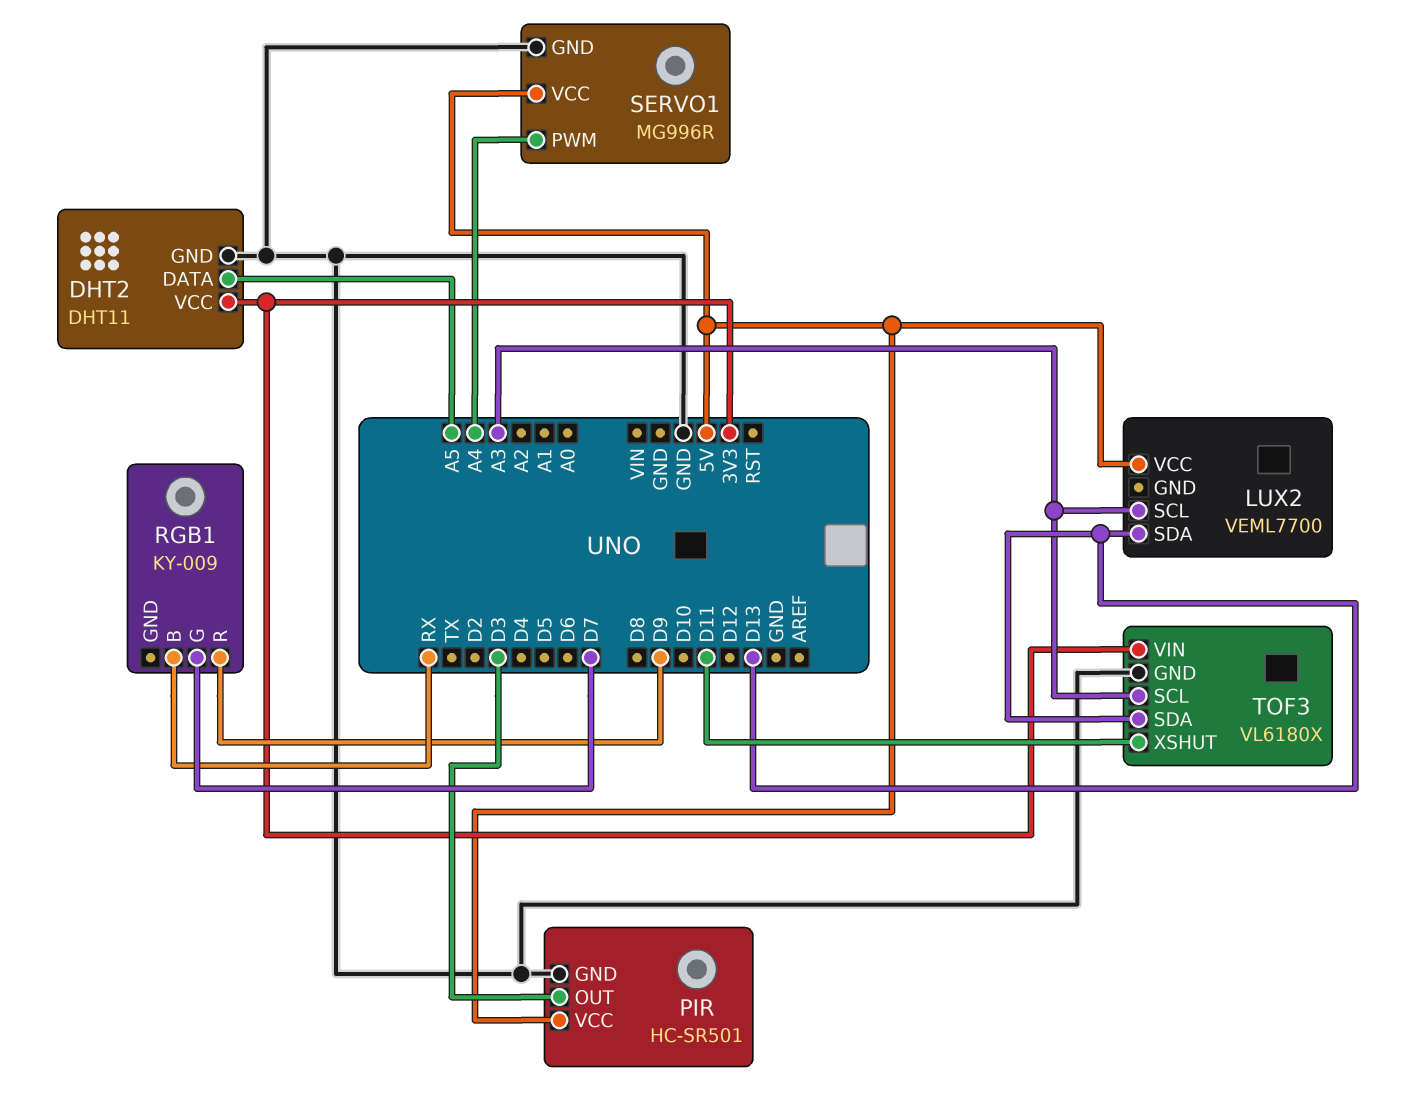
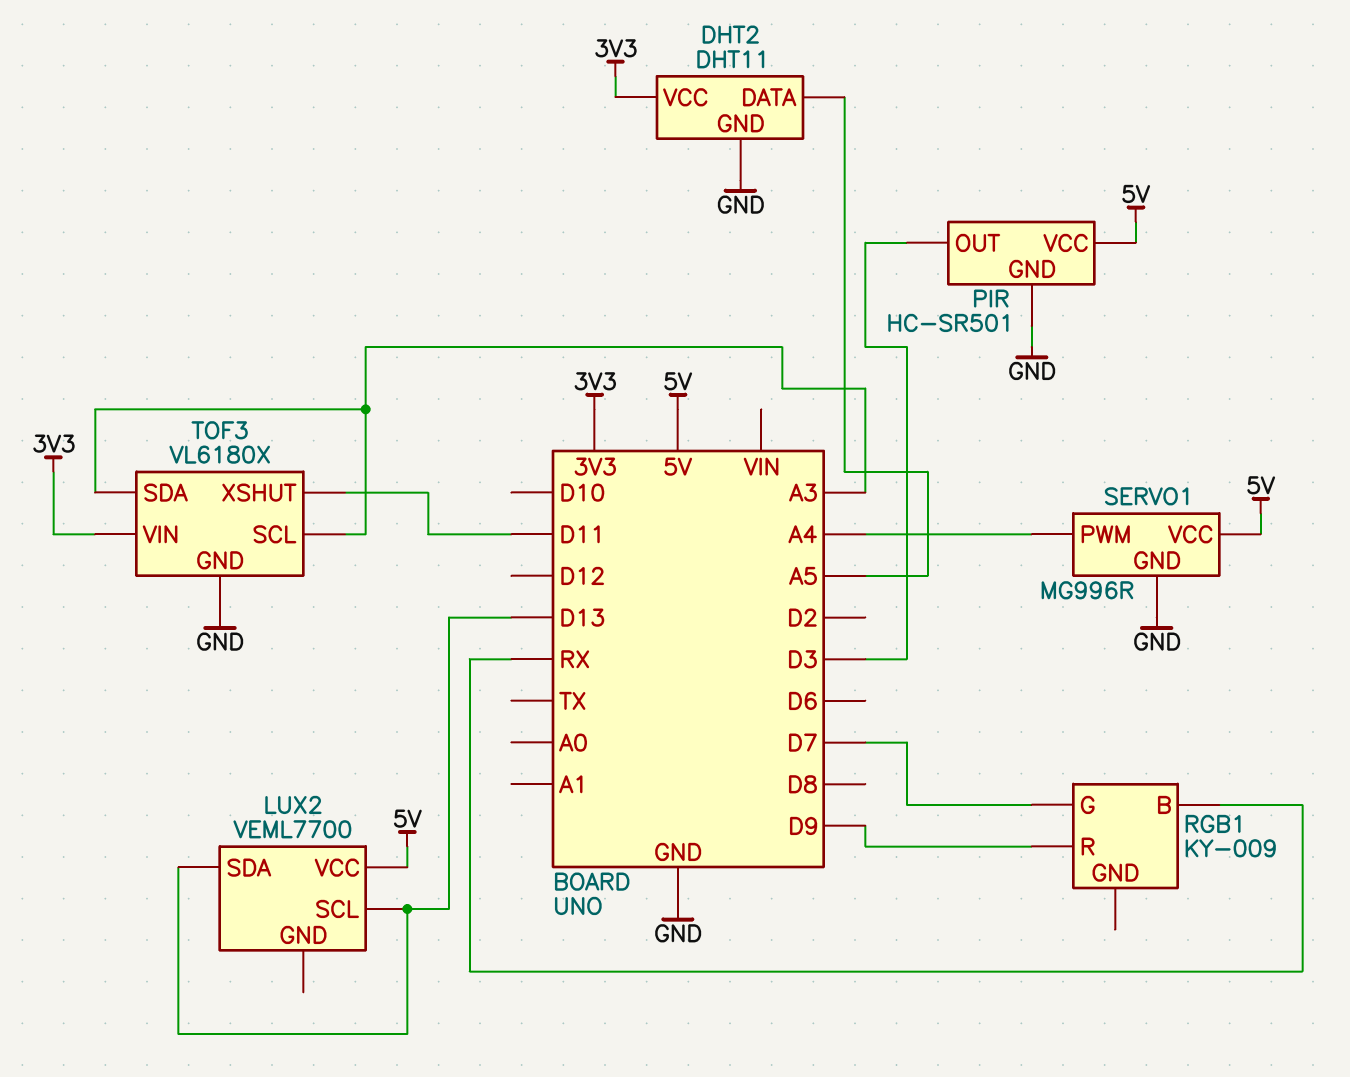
LUX2 pin SCL: A3 -> D13
TOF3 pin SDA: D13 -> A3

